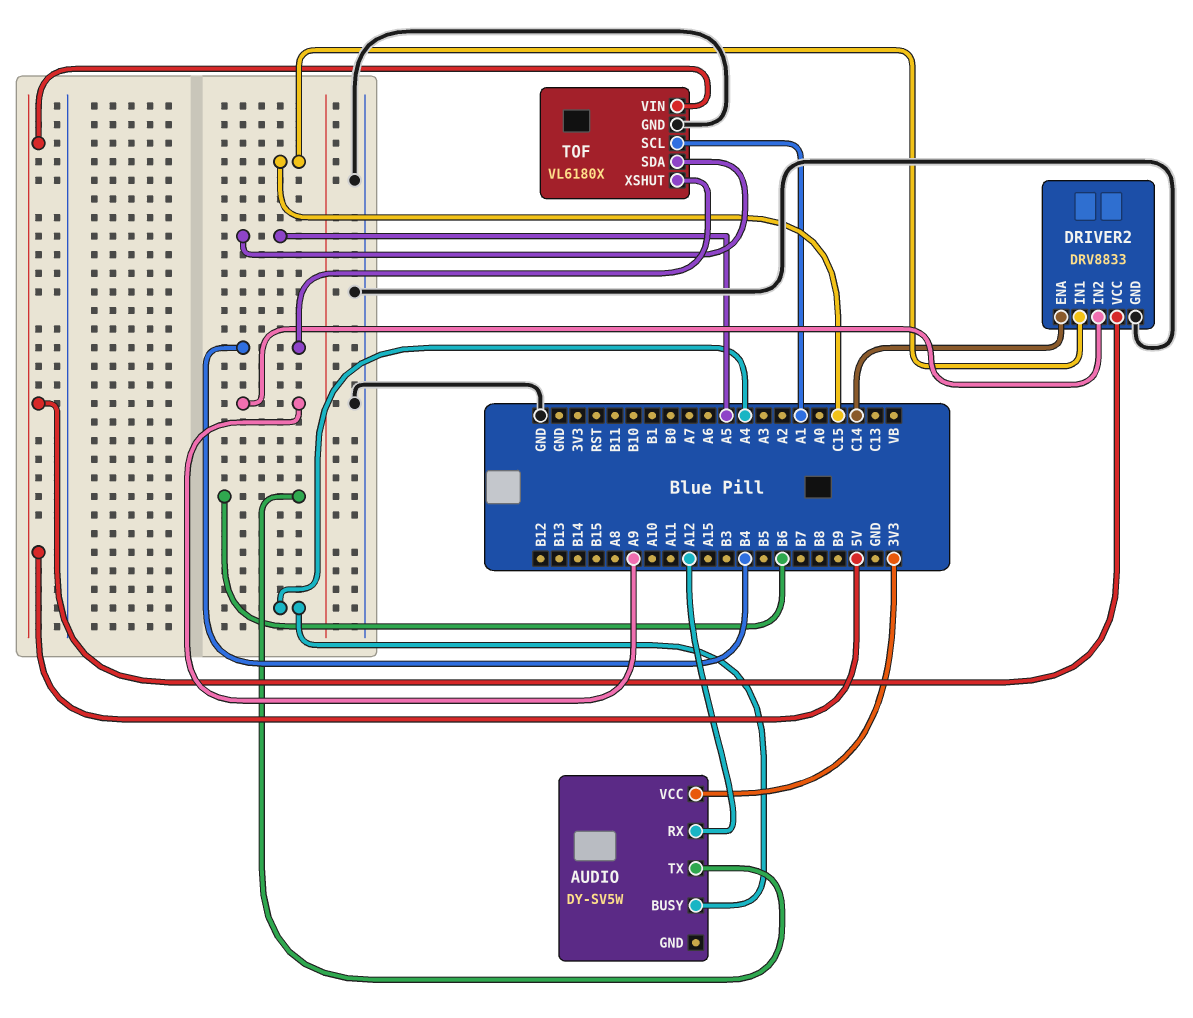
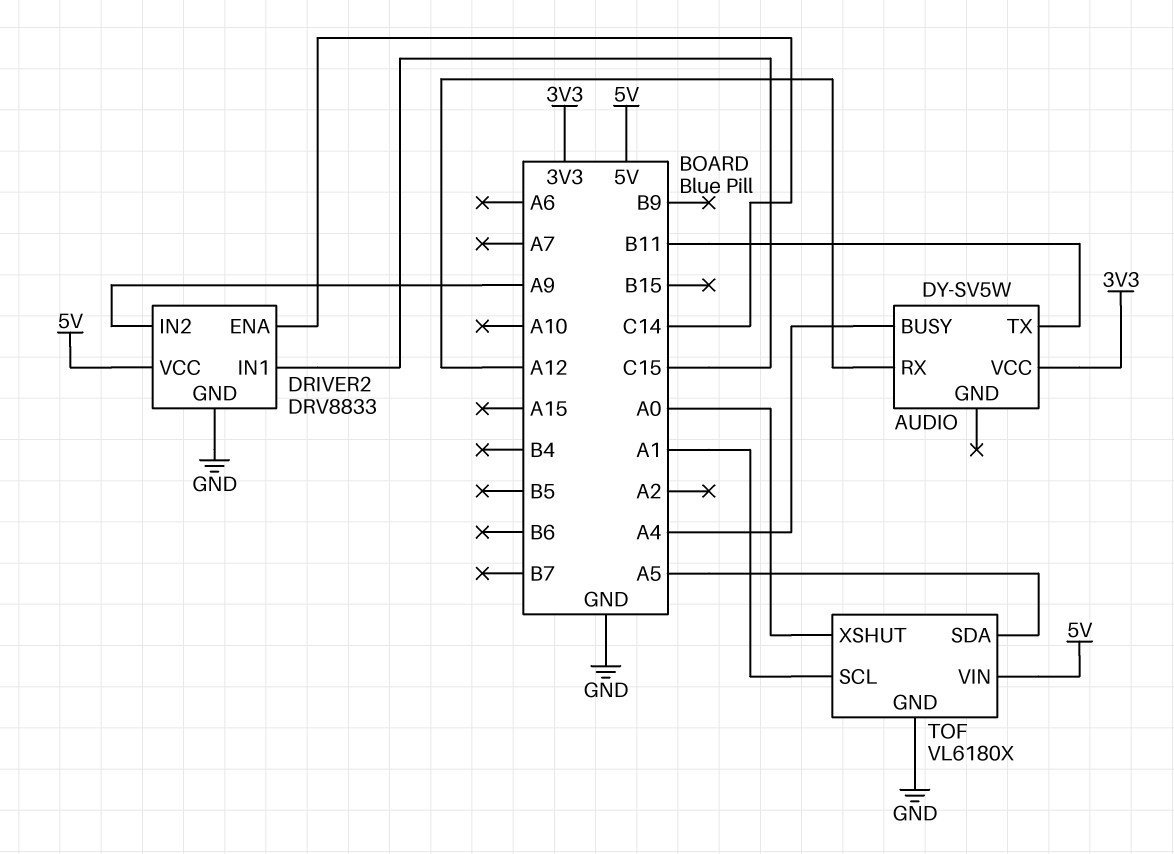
AUDIO pin TX: B6 -> B11
TOF pin XSHUT: B4 -> A0

